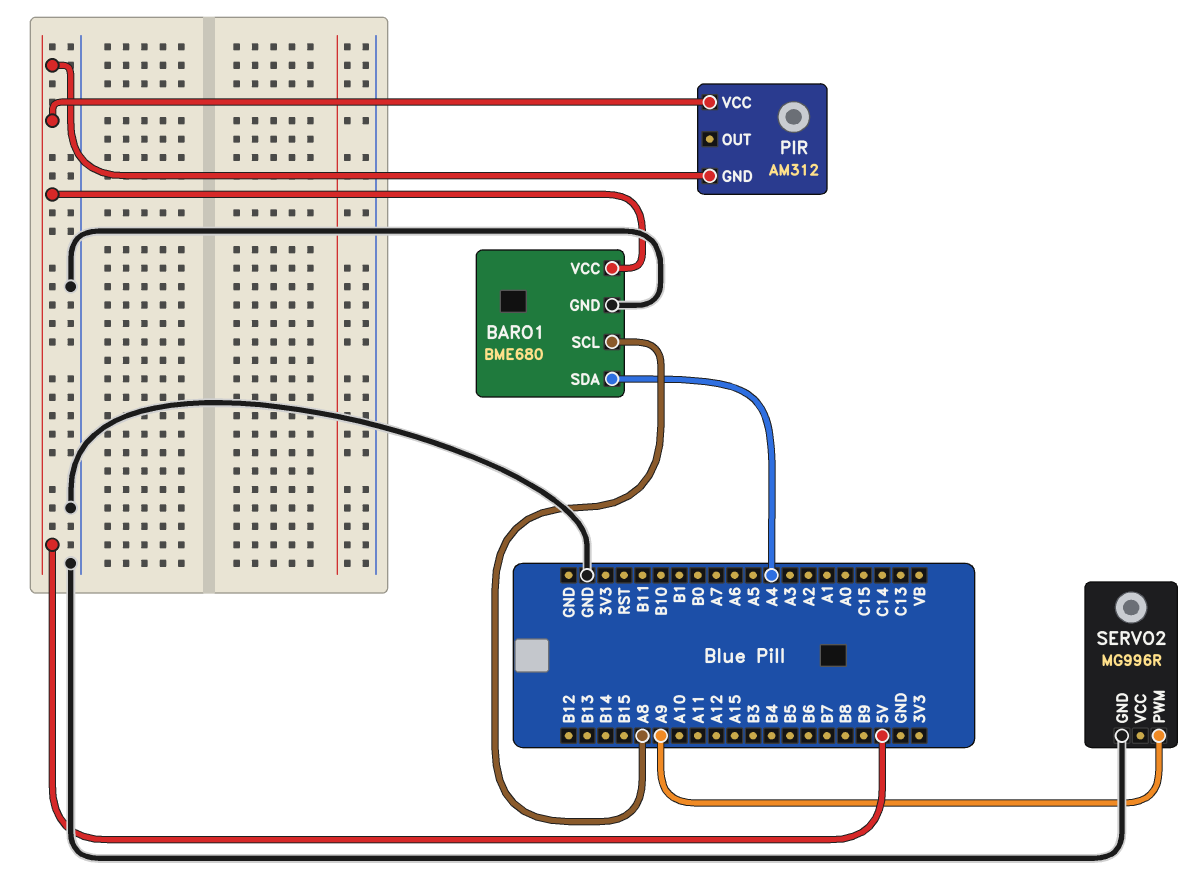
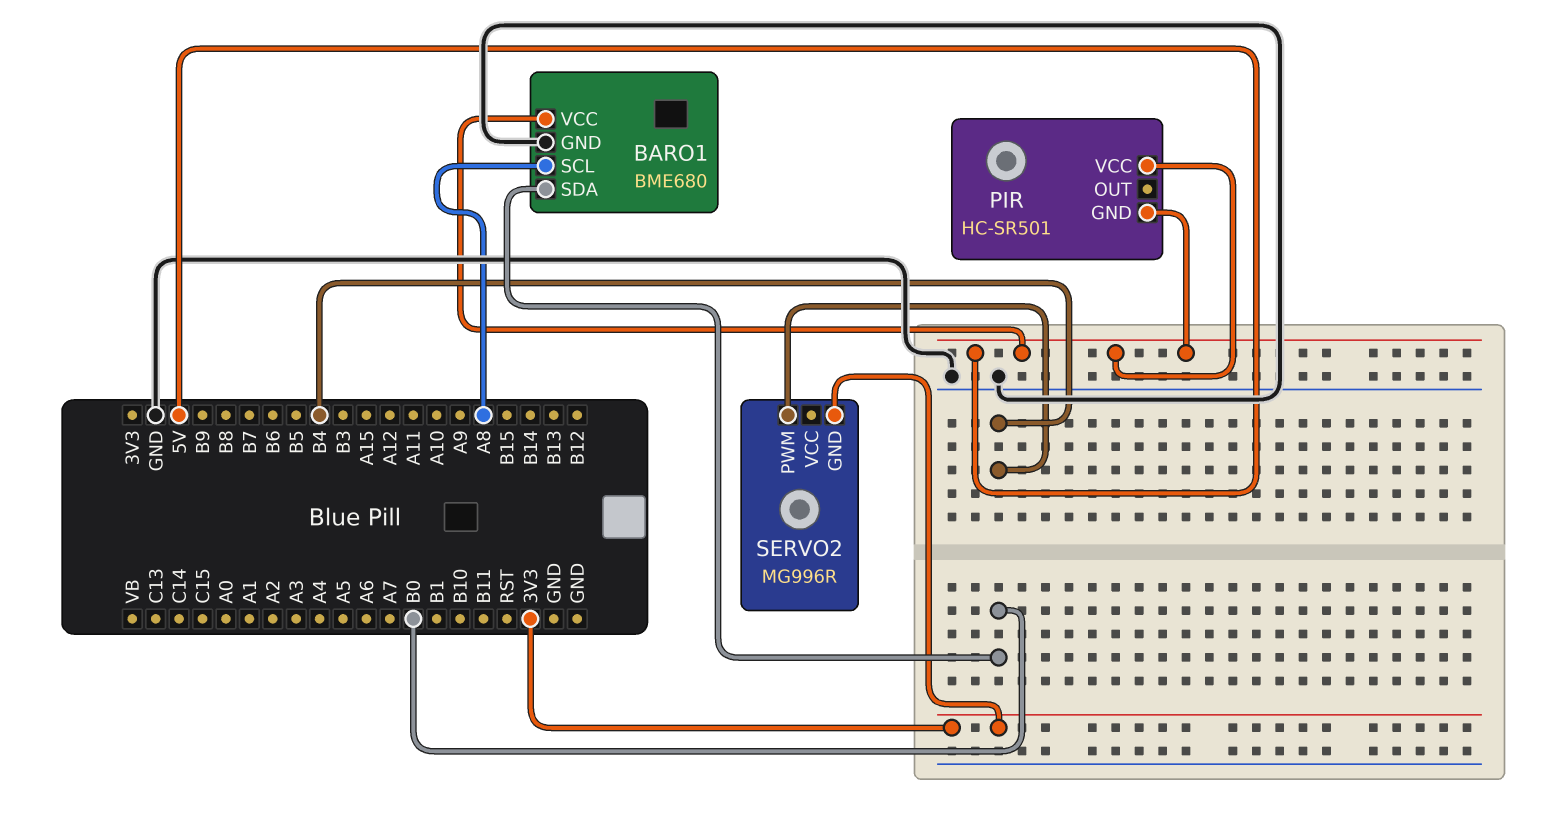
BARO1 pin SDA: A4 -> B0
PIR: AM312 -> HC-SR501
SERVO2 pin GND: GND -> 3V3
SERVO2 pin PWM: A9 -> B4

